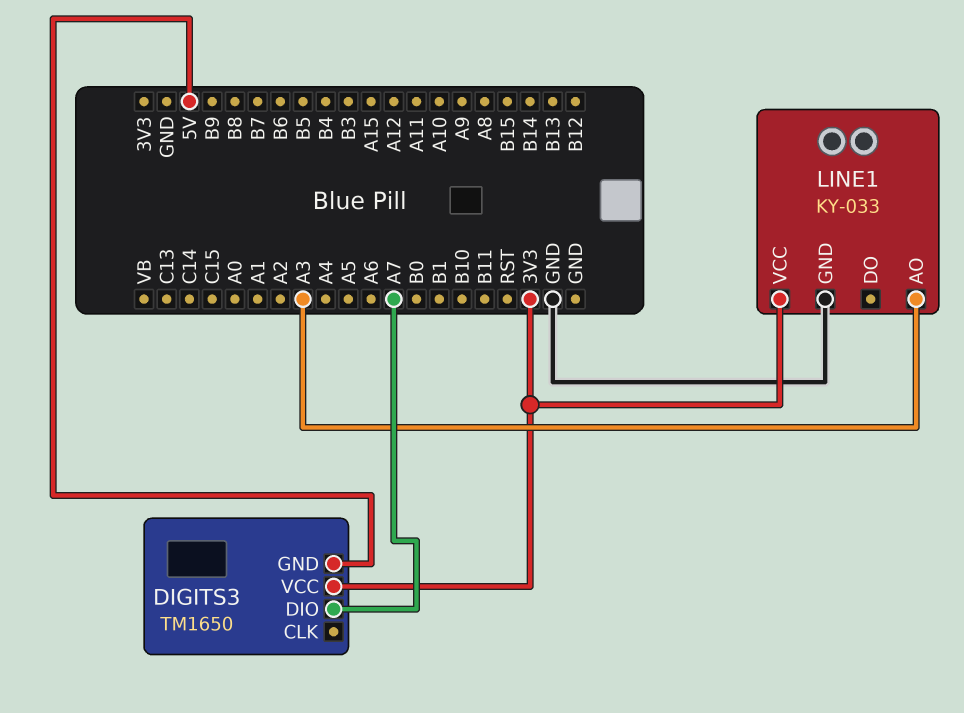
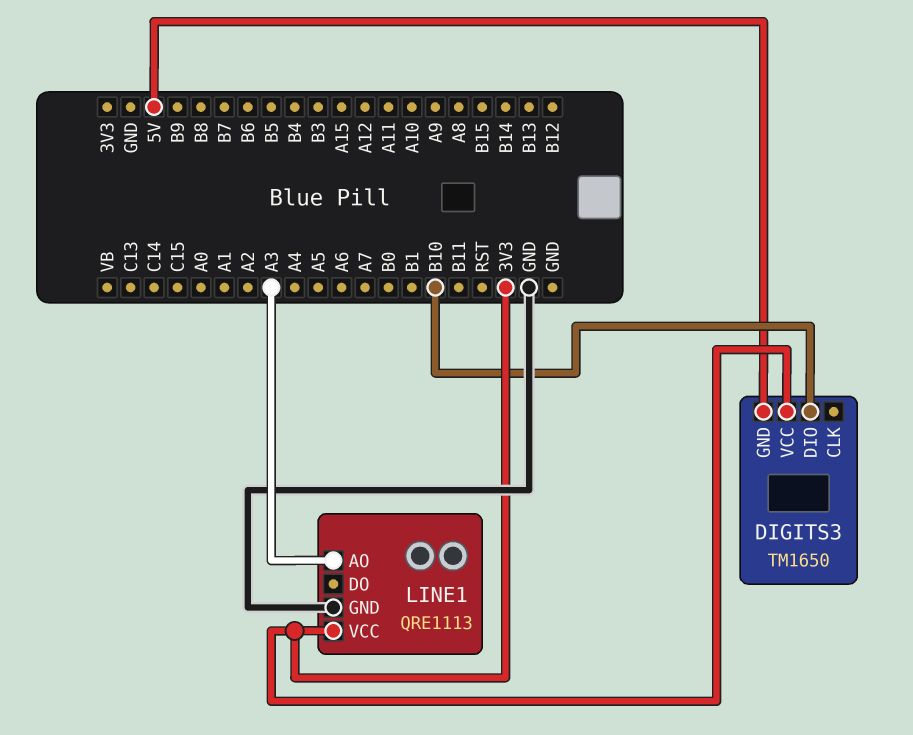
DIGITS3 pin DIO: A7 -> B10
LINE1: KY-033 -> QRE1113

